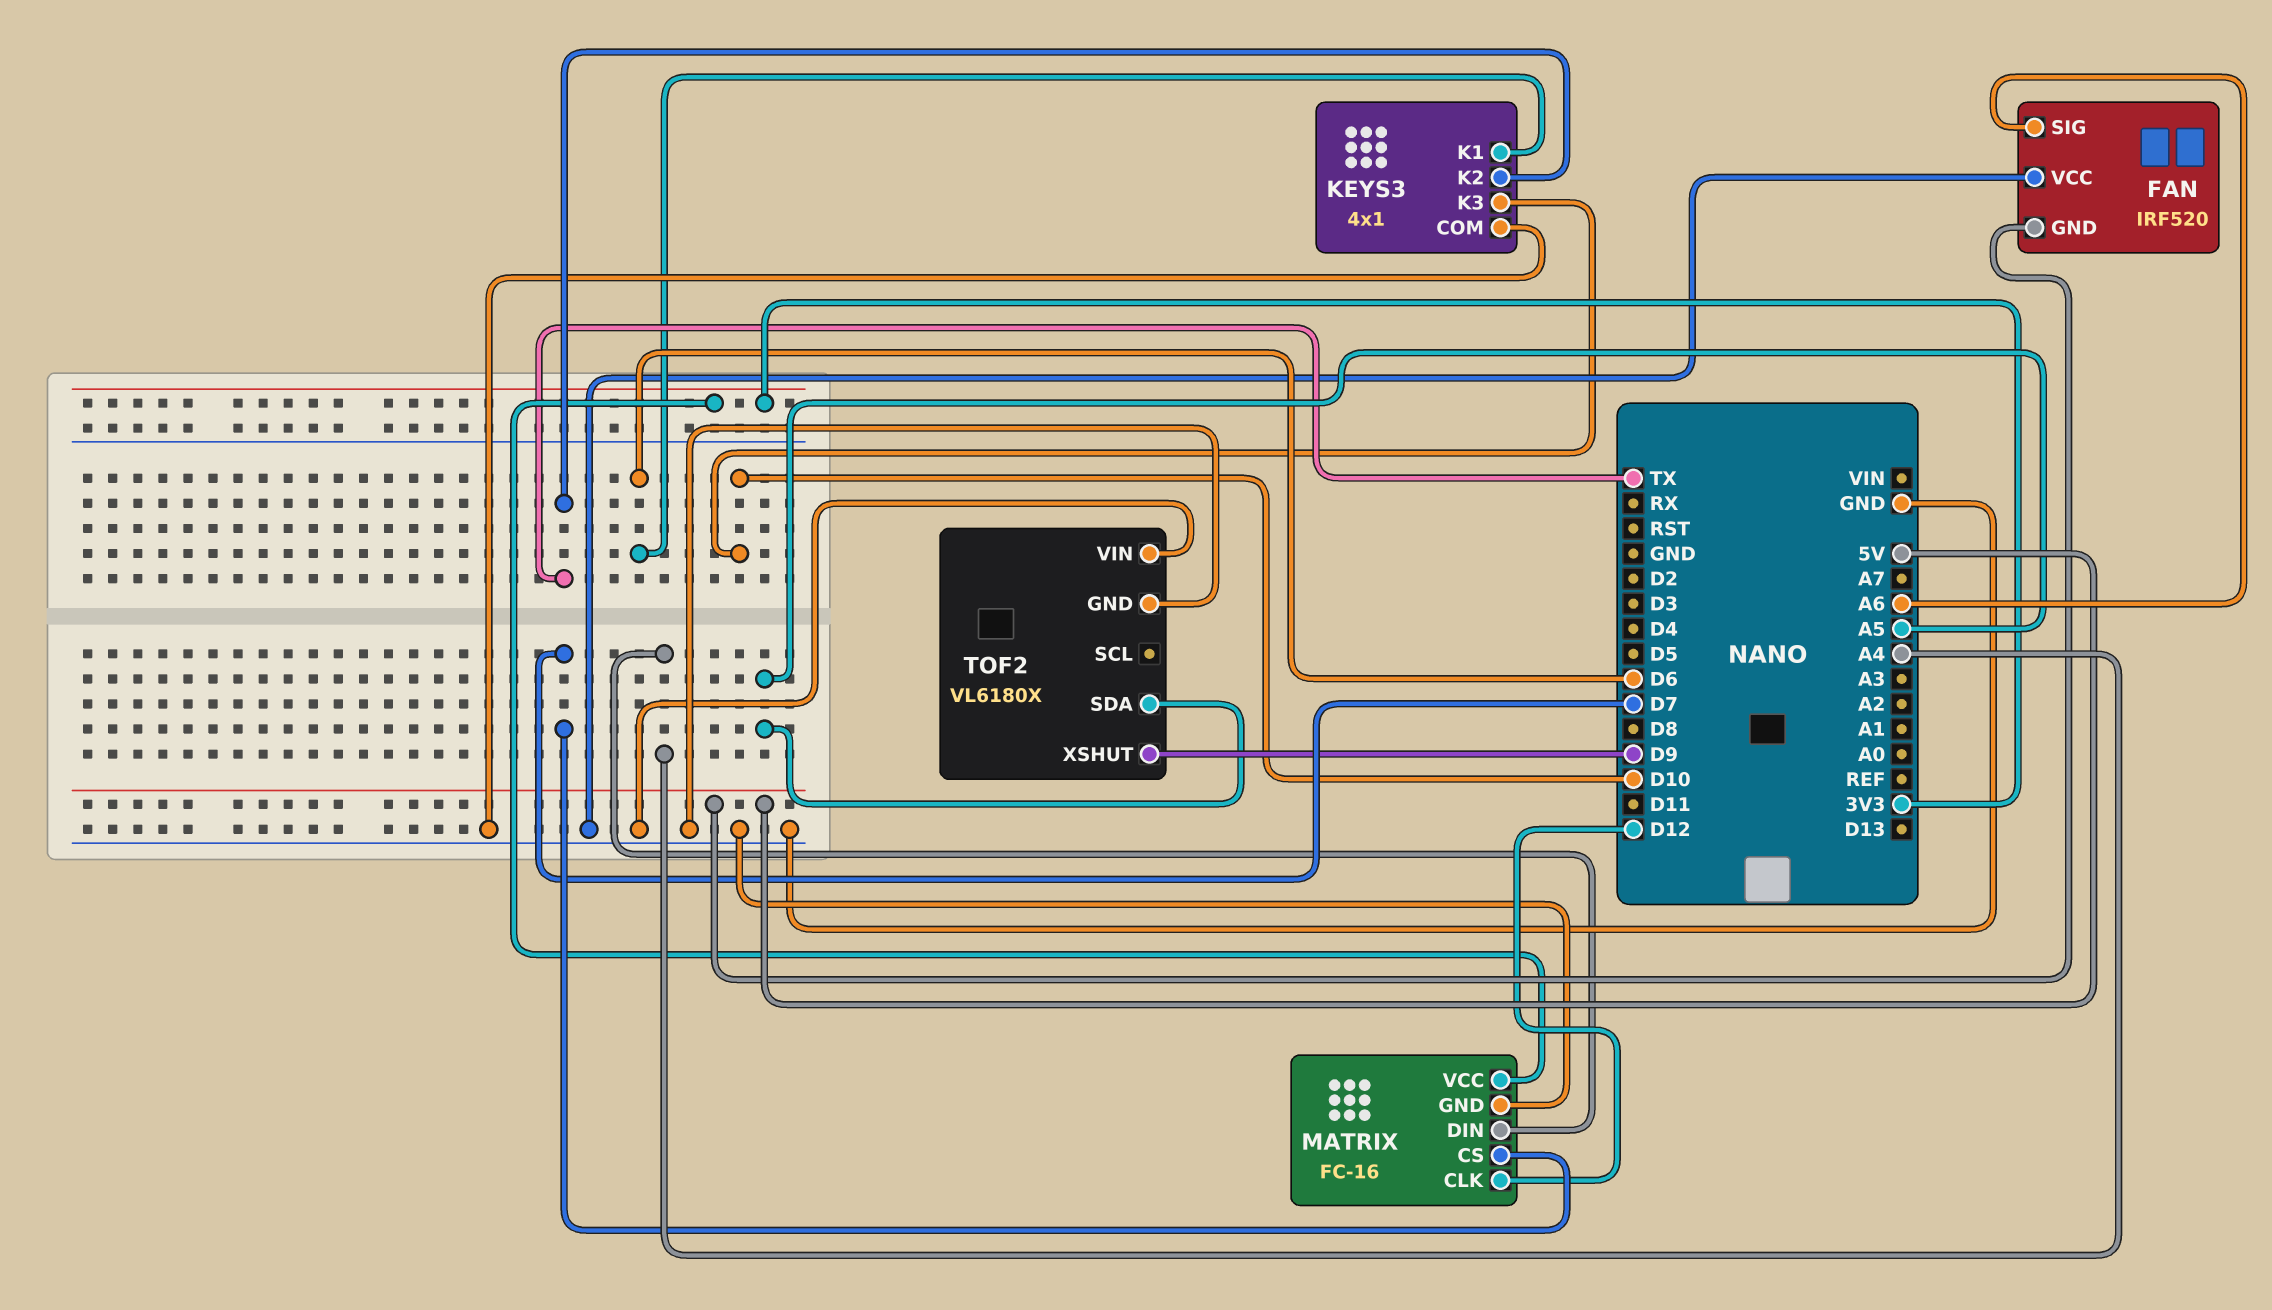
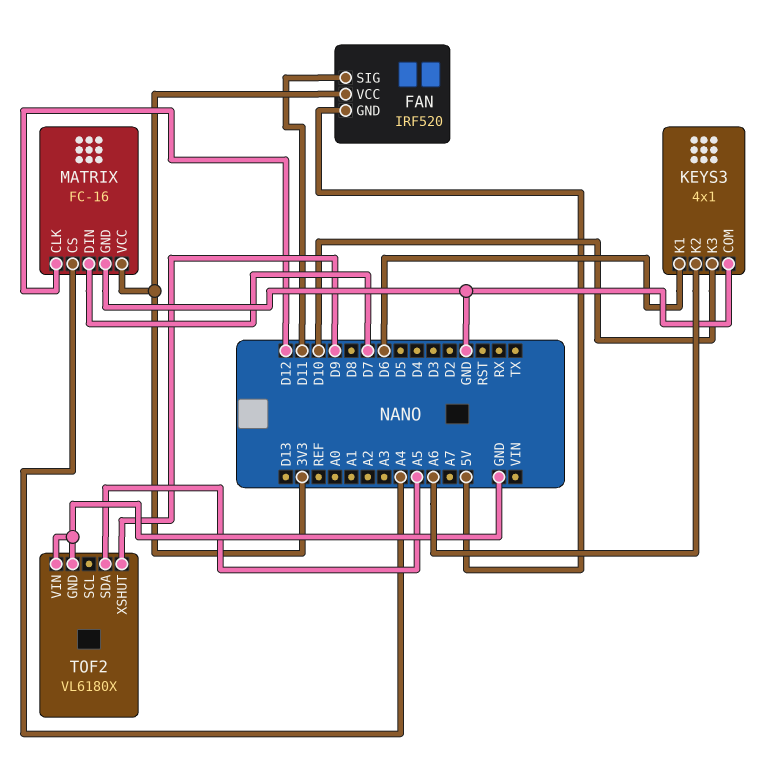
FAN pin SIG: A6 -> D11
FAN pin VCC: GND -> 3V3
KEYS3 pin K2: TX -> A6
MATRIX pin CS: D7 -> A4
MATRIX pin DIN: A4 -> D7

